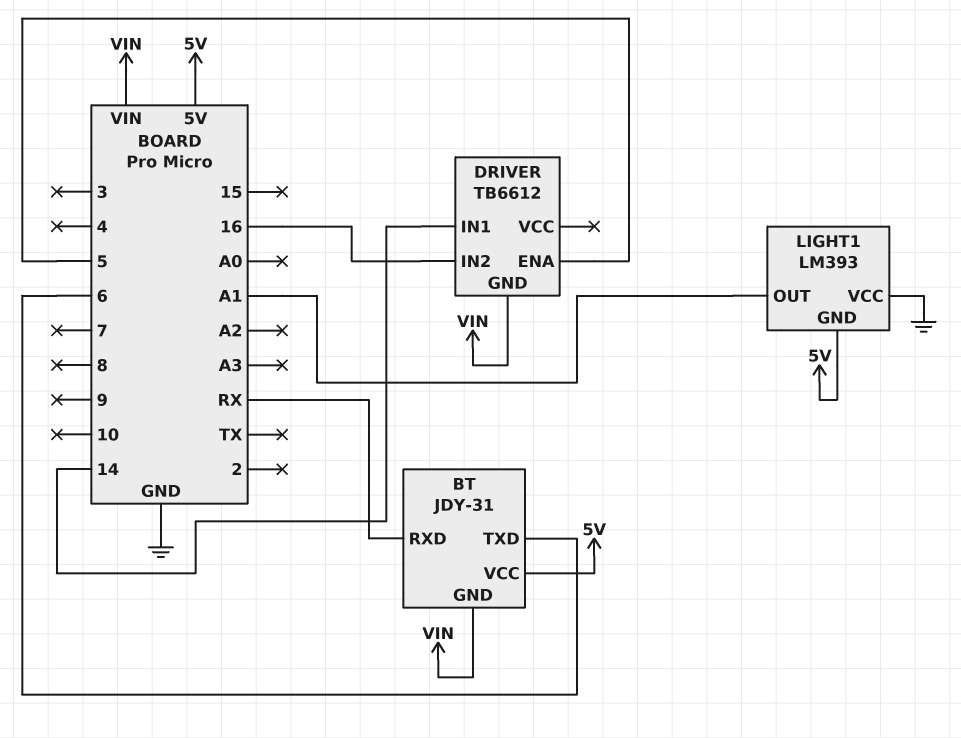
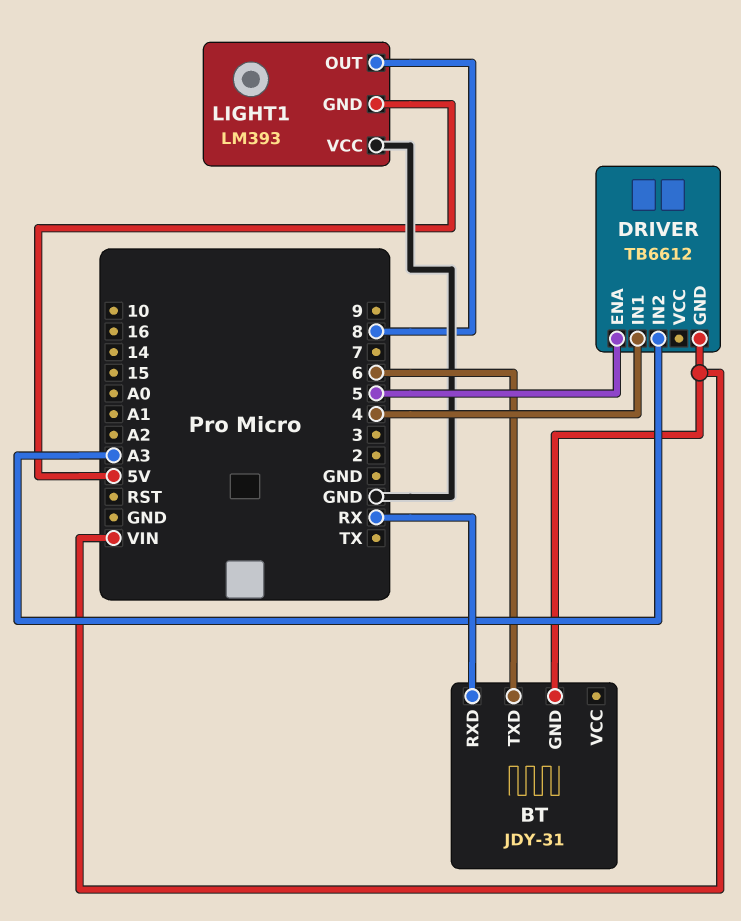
BT pin VCC: 5V -> none
DRIVER pin IN1: 14 -> 4
DRIVER pin IN2: 16 -> A3
LIGHT1 pin OUT: A1 -> 8

